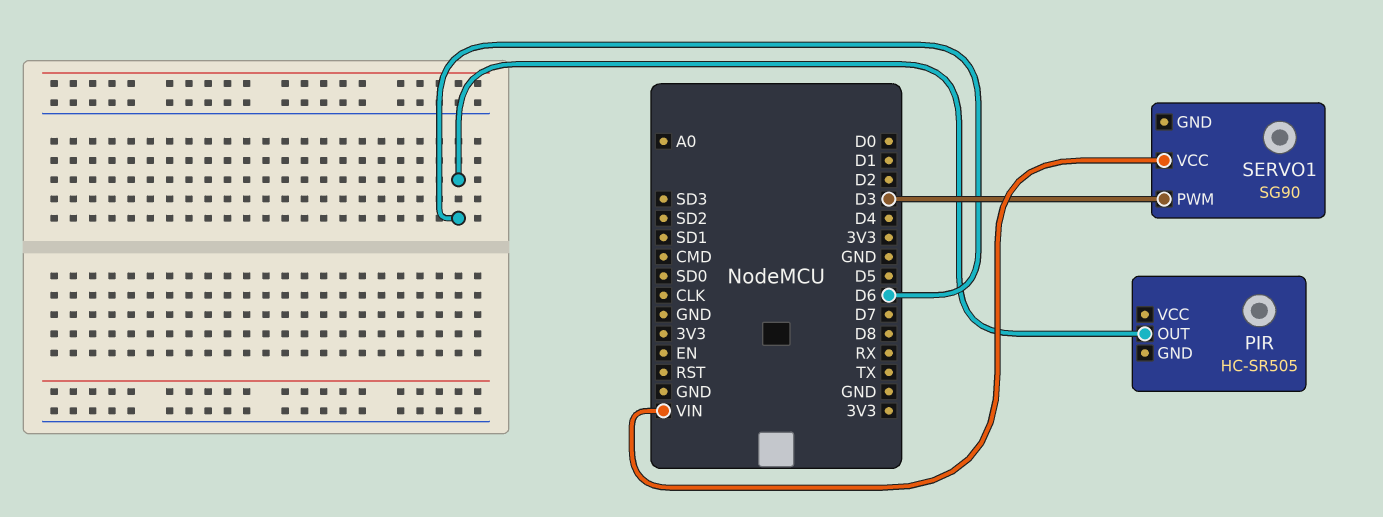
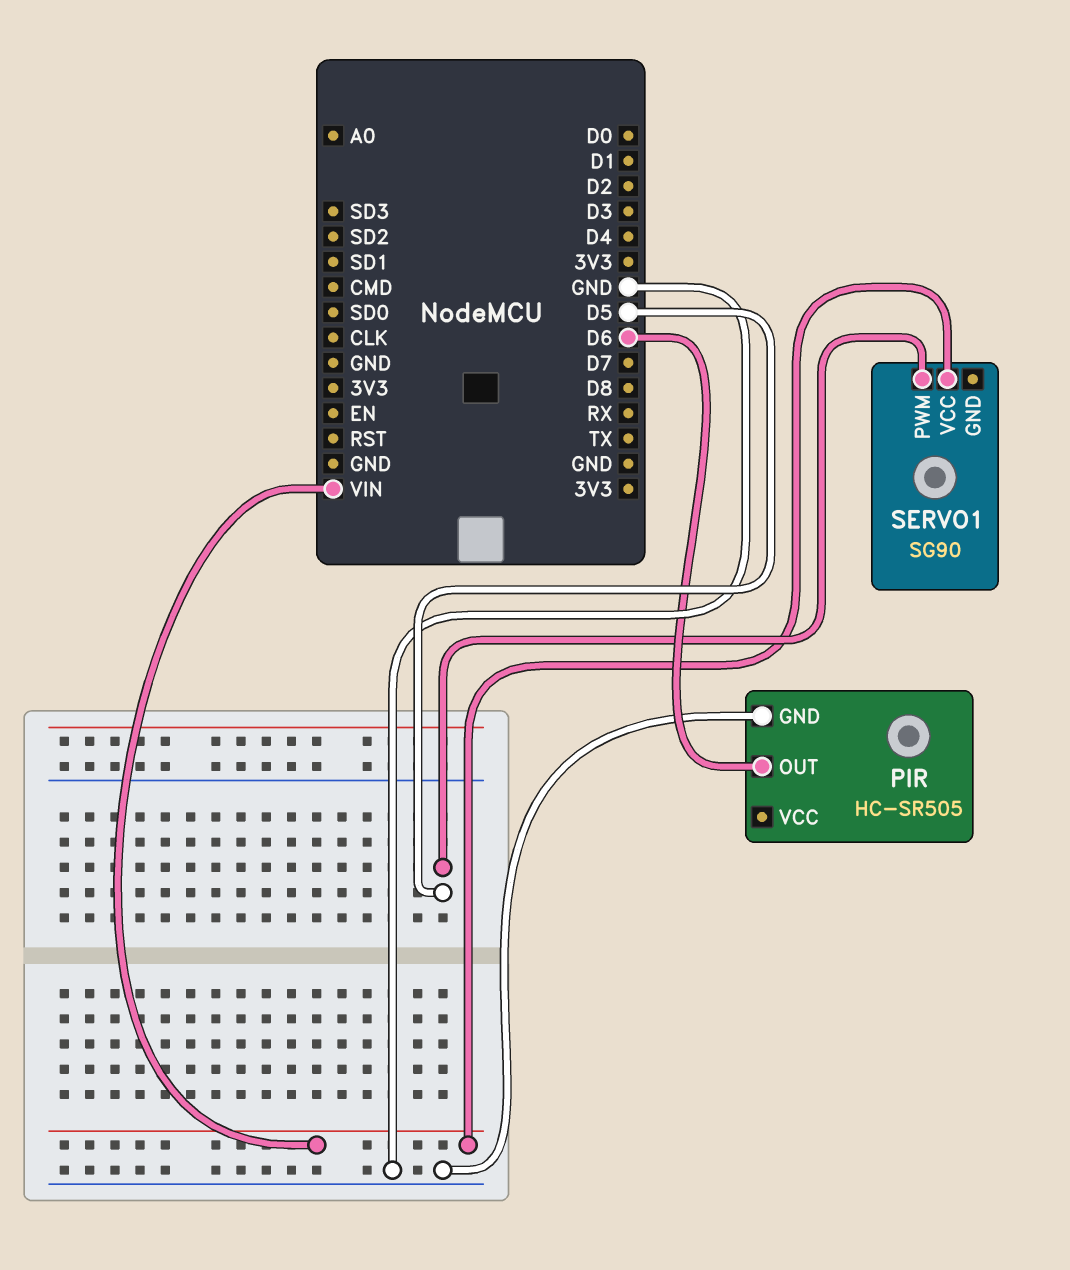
PIR pin GND: none -> GND
SERVO1 pin PWM: D3 -> D5

